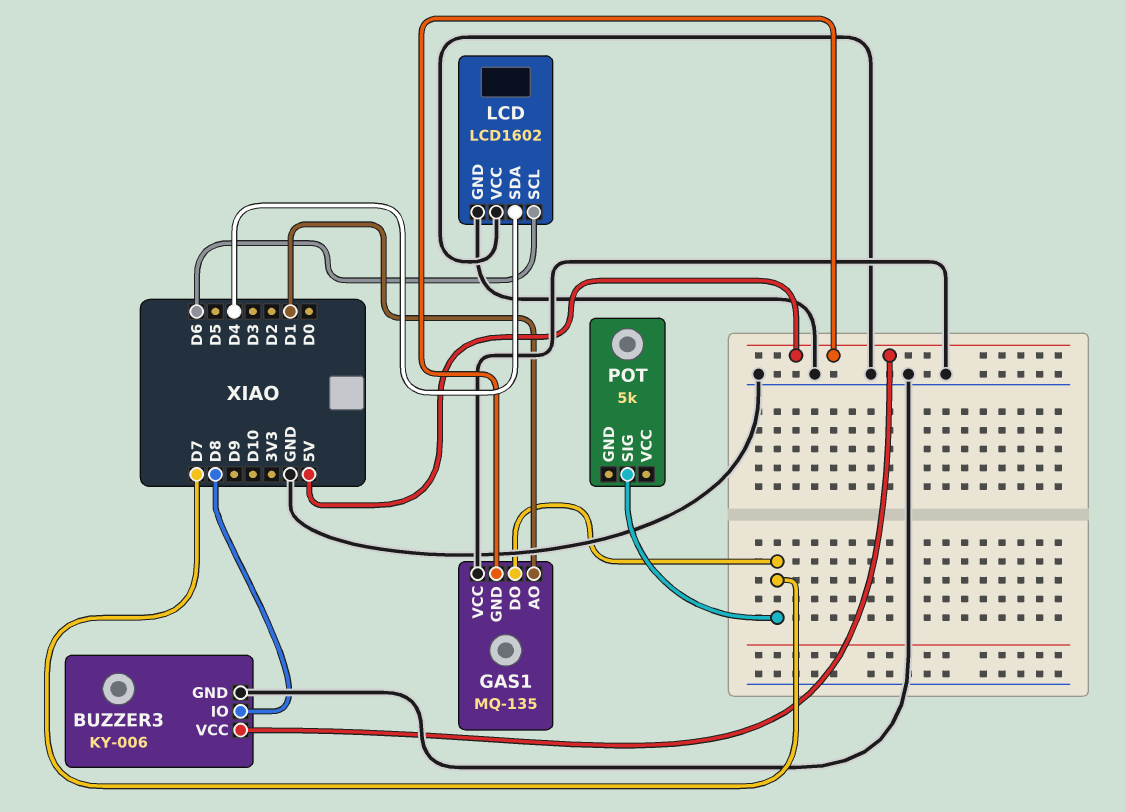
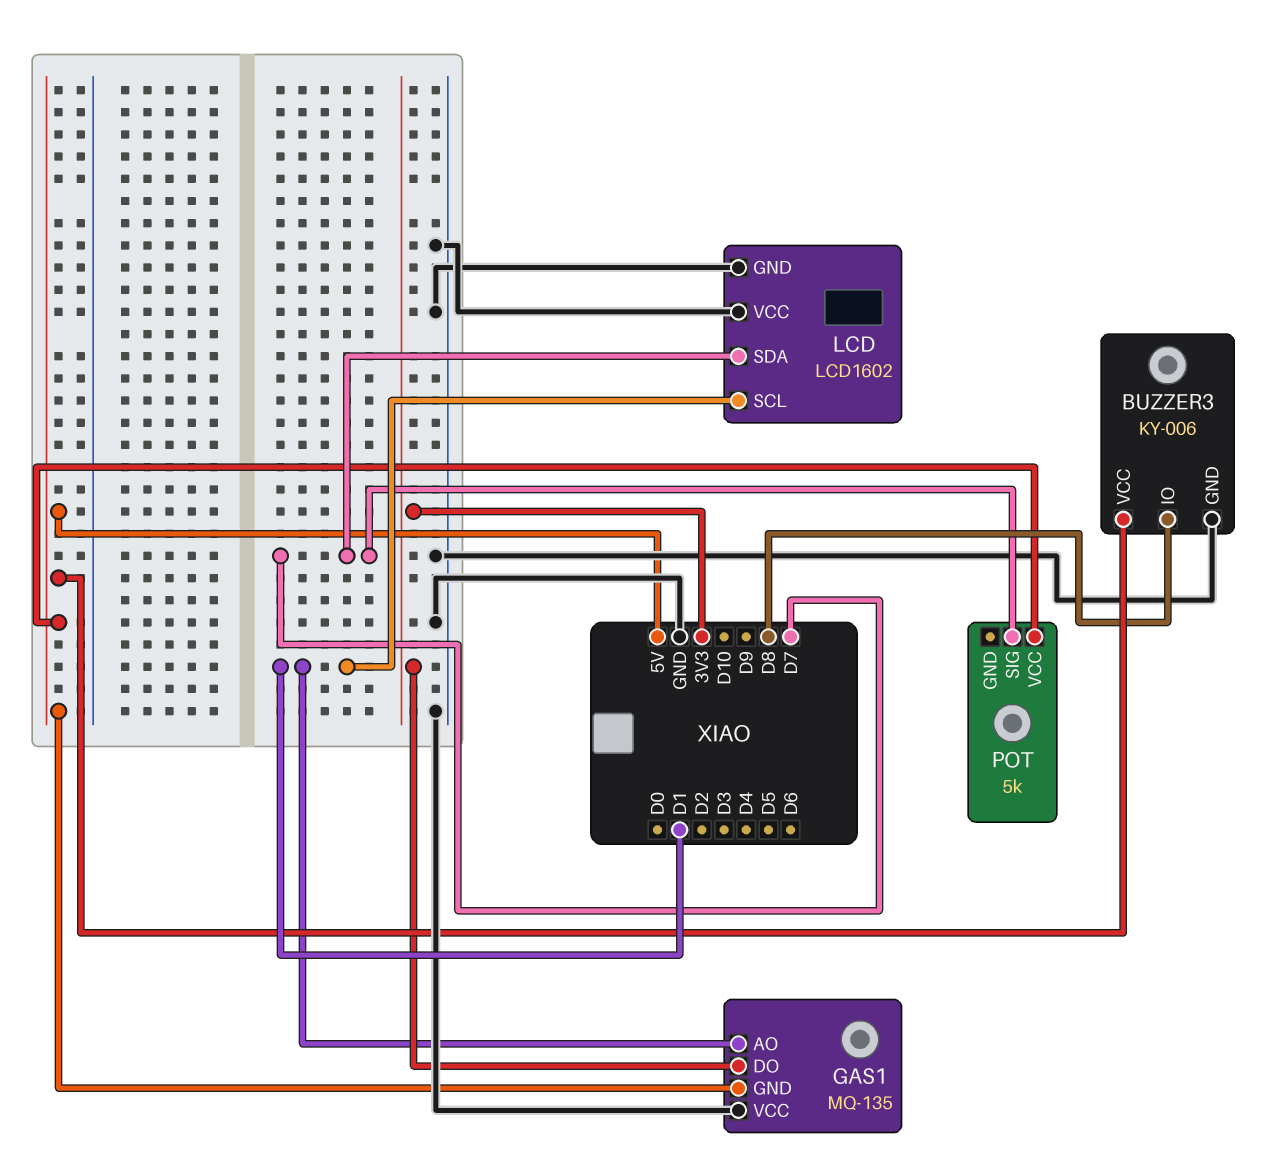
GAS1 pin DO: D7 -> 3V3
LCD pin SCL: D6 -> D1
LCD pin SDA: D4 -> D7
POT pin VCC: none -> 5V

